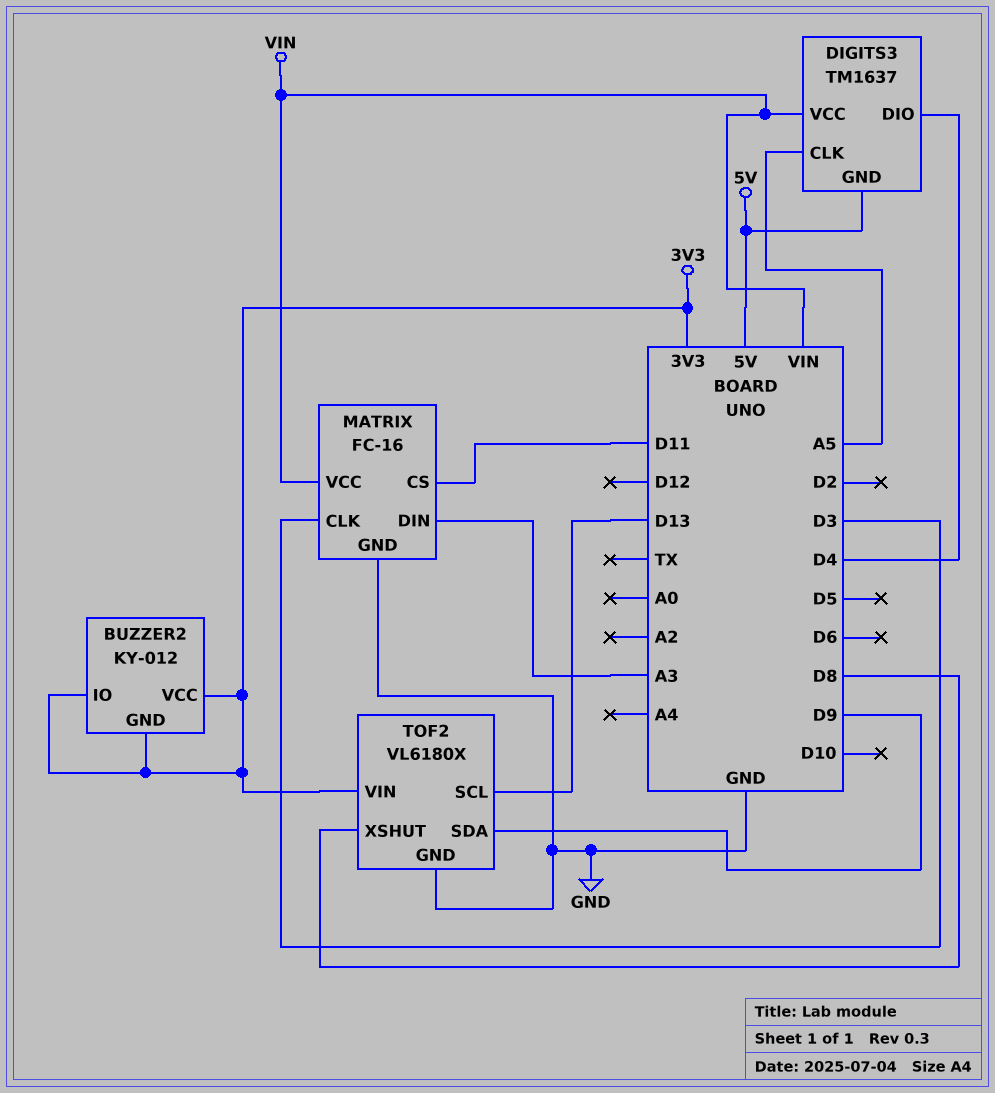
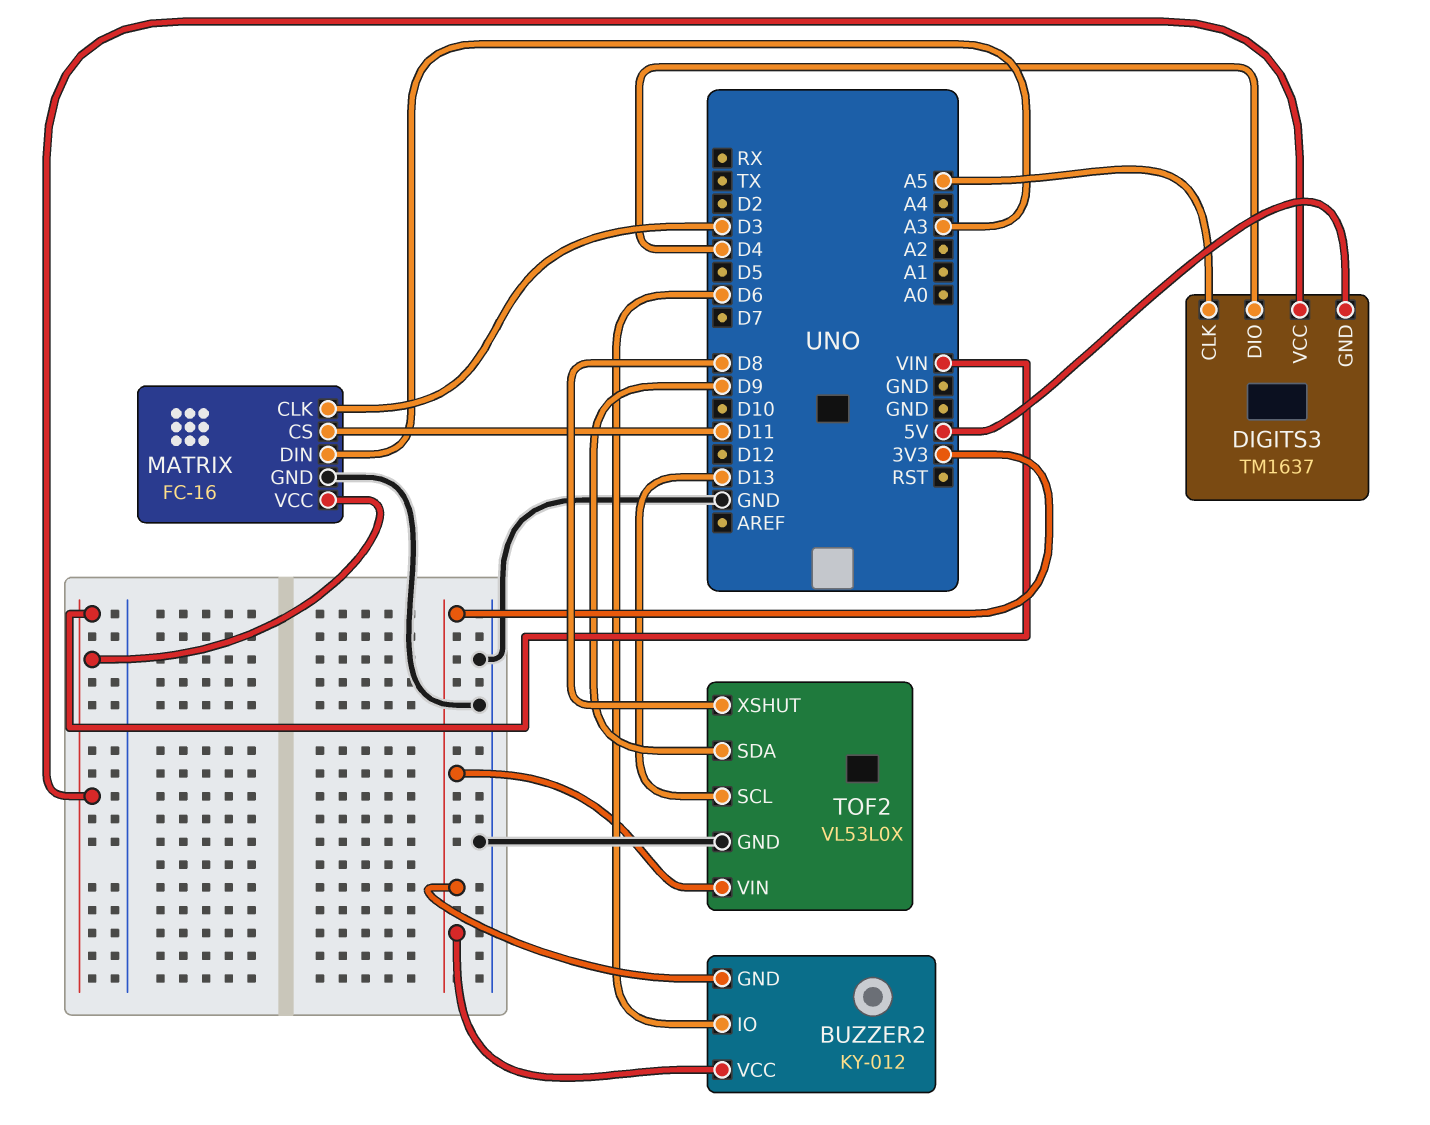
BUZZER2 pin IO: 3V3 -> D6
TOF2: VL6180X -> VL53L0X

